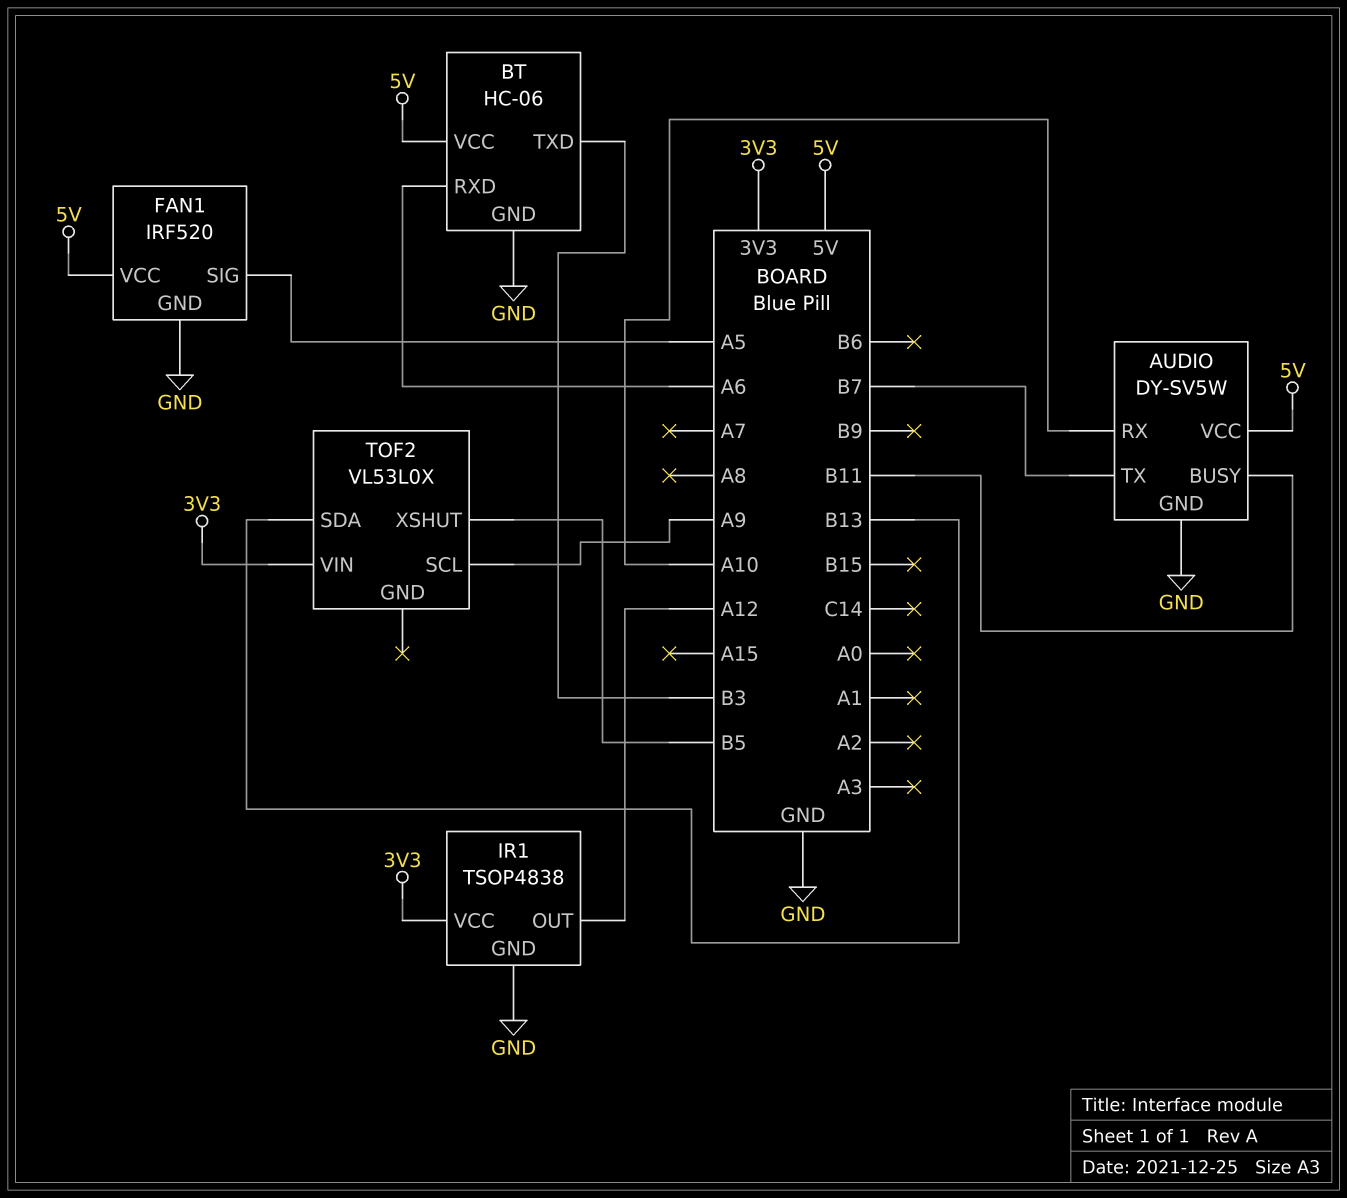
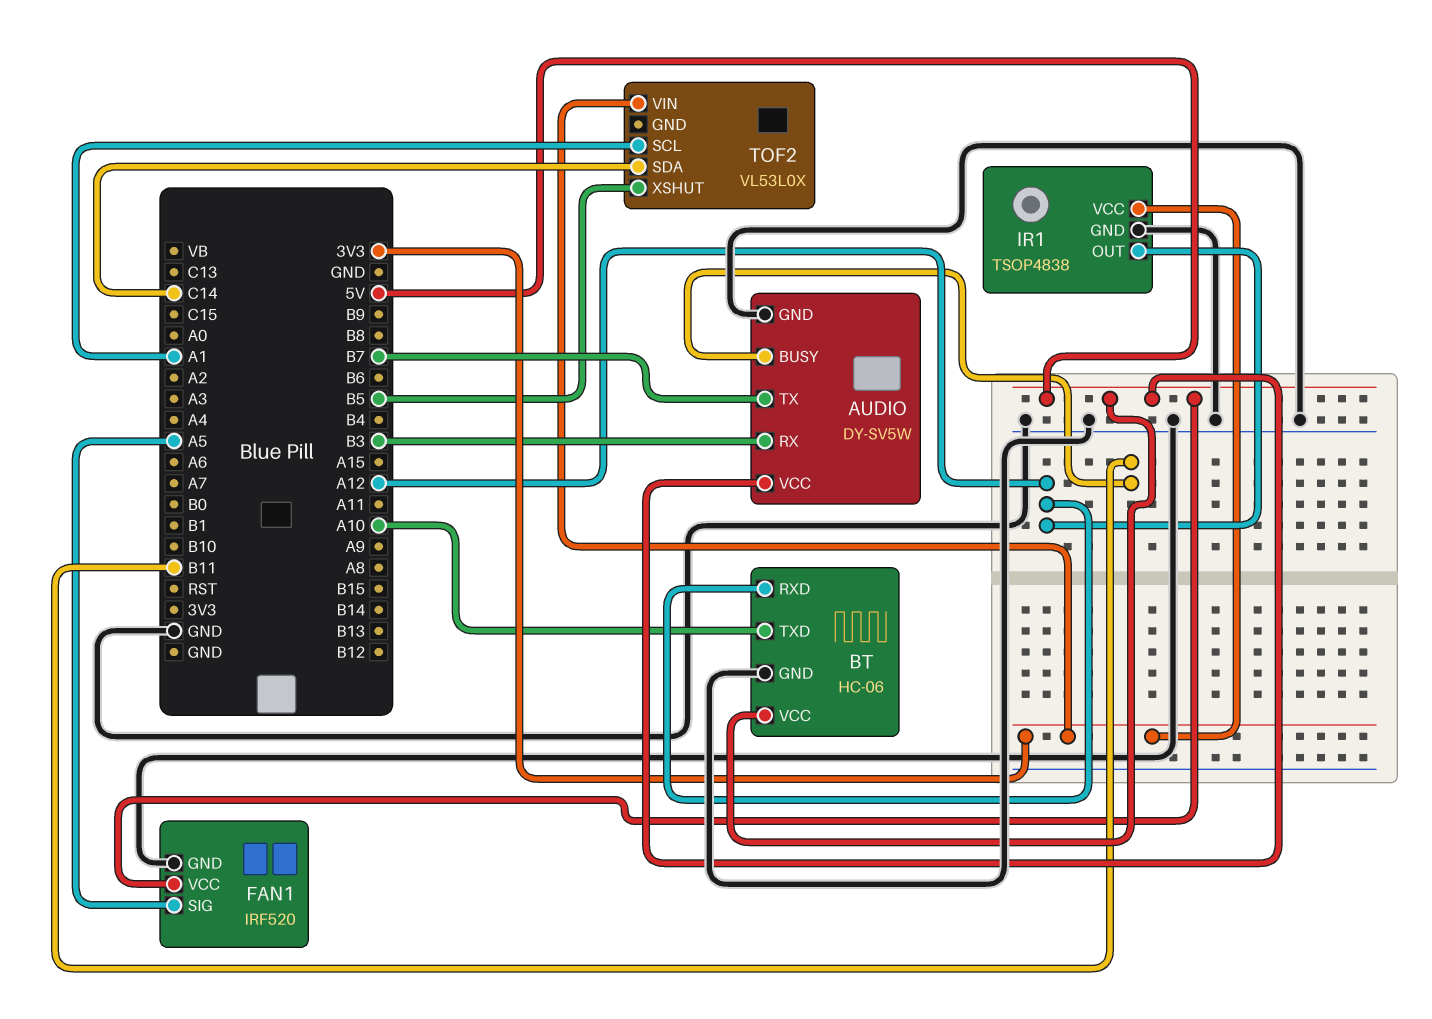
AUDIO pin RX: A10 -> B3
BT pin RXD: A6 -> A12
BT pin TXD: B3 -> A10
TOF2 pin SCL: A9 -> A1
TOF2 pin SDA: B13 -> C14

